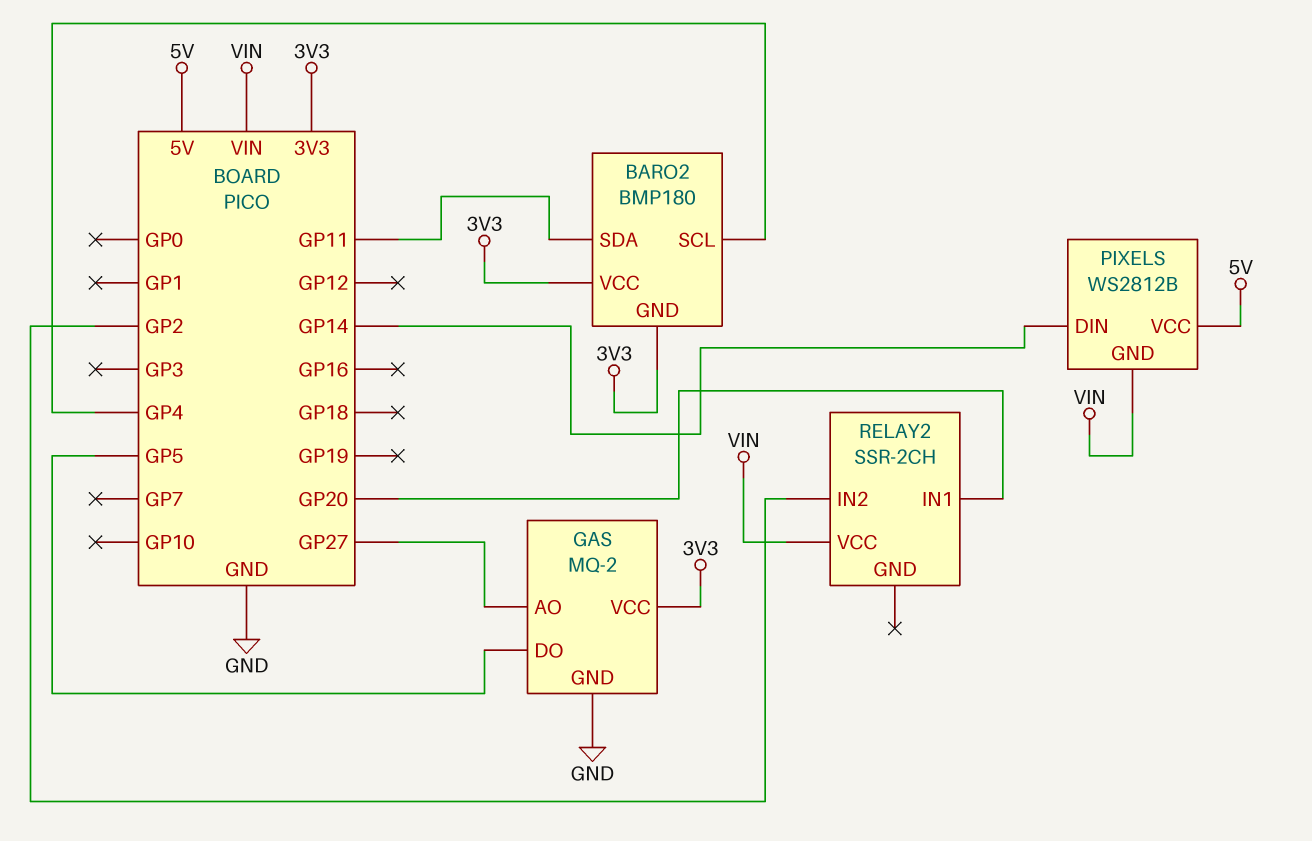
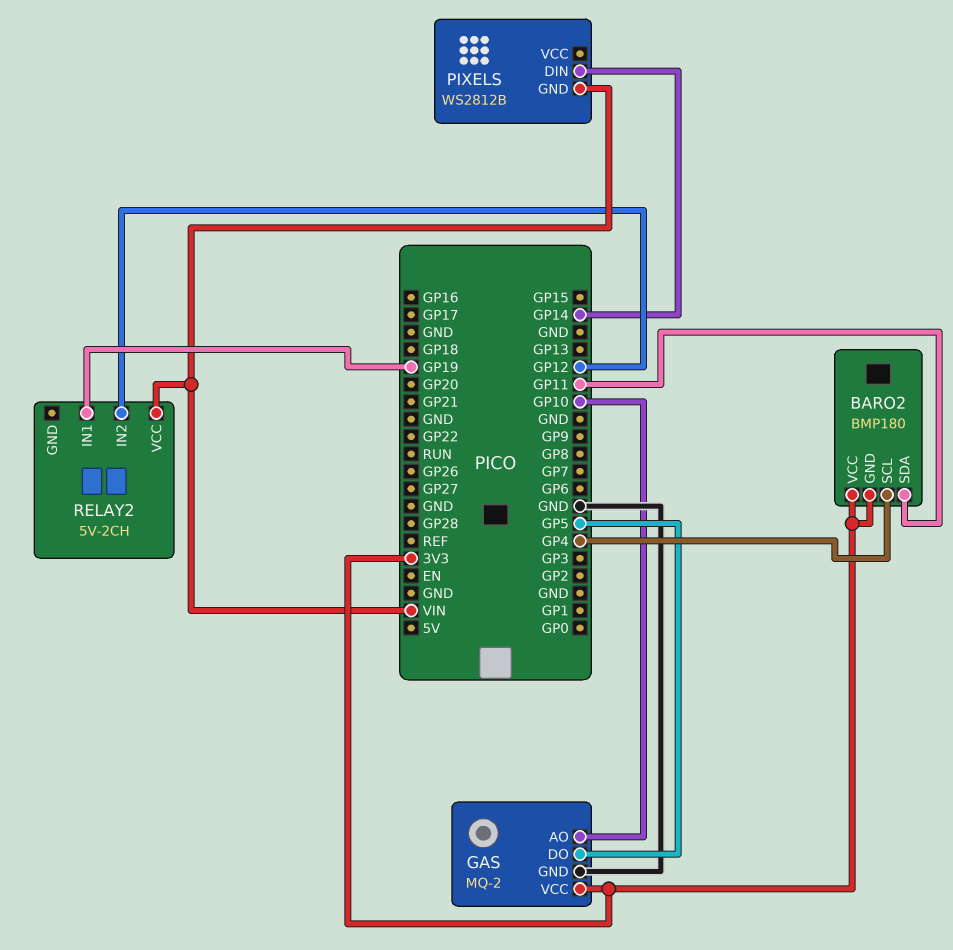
GAS pin AO: GP27 -> GP10
PIXELS pin VCC: 5V -> none
RELAY2: SSR-2CH -> 5V-2CH
RELAY2 pin IN1: GP20 -> GP19
RELAY2 pin IN2: GP2 -> GP12

